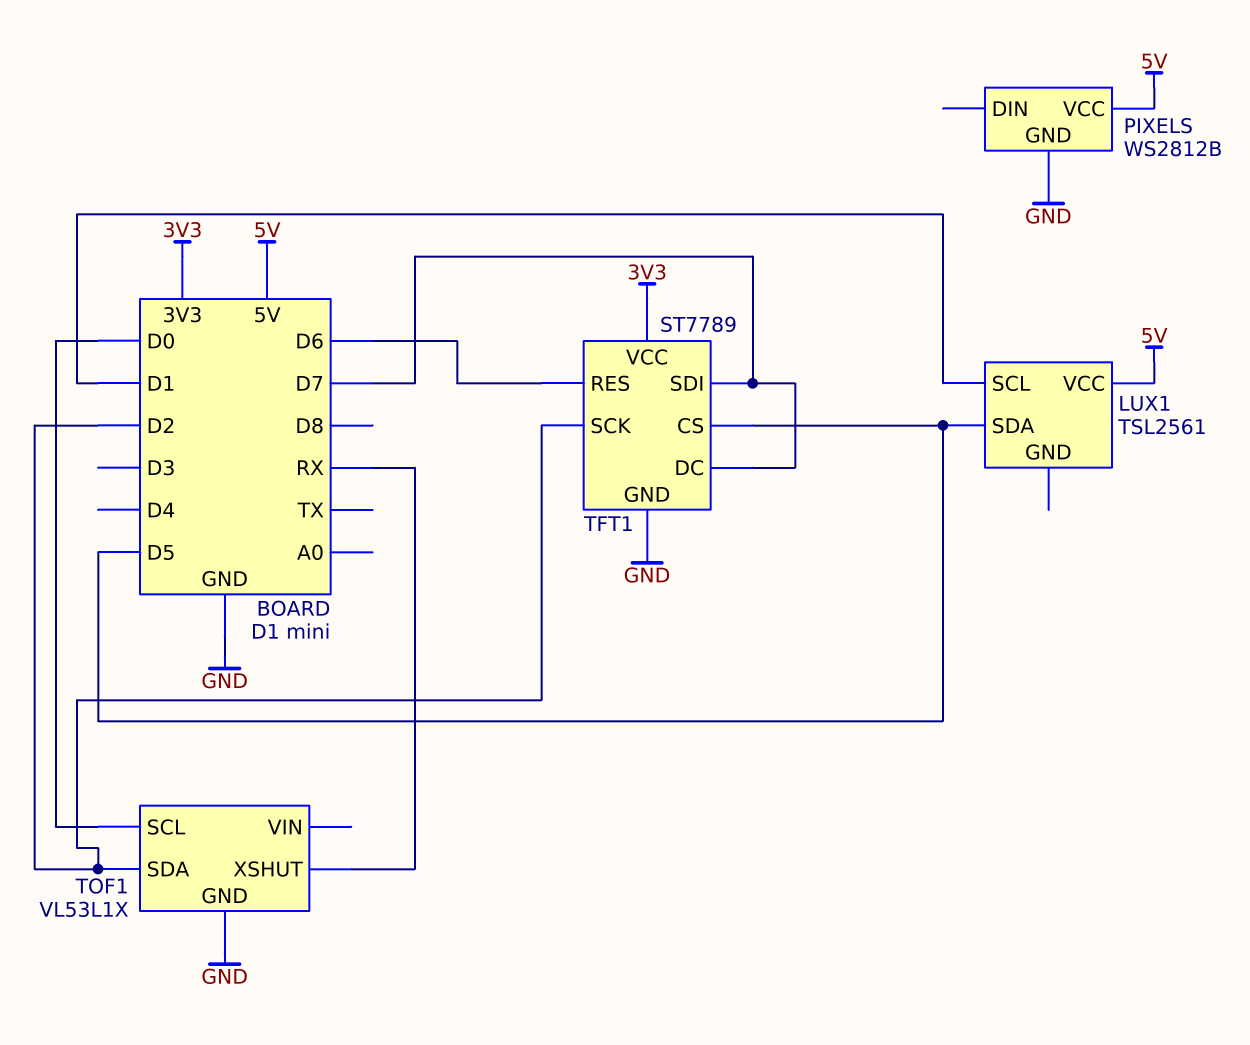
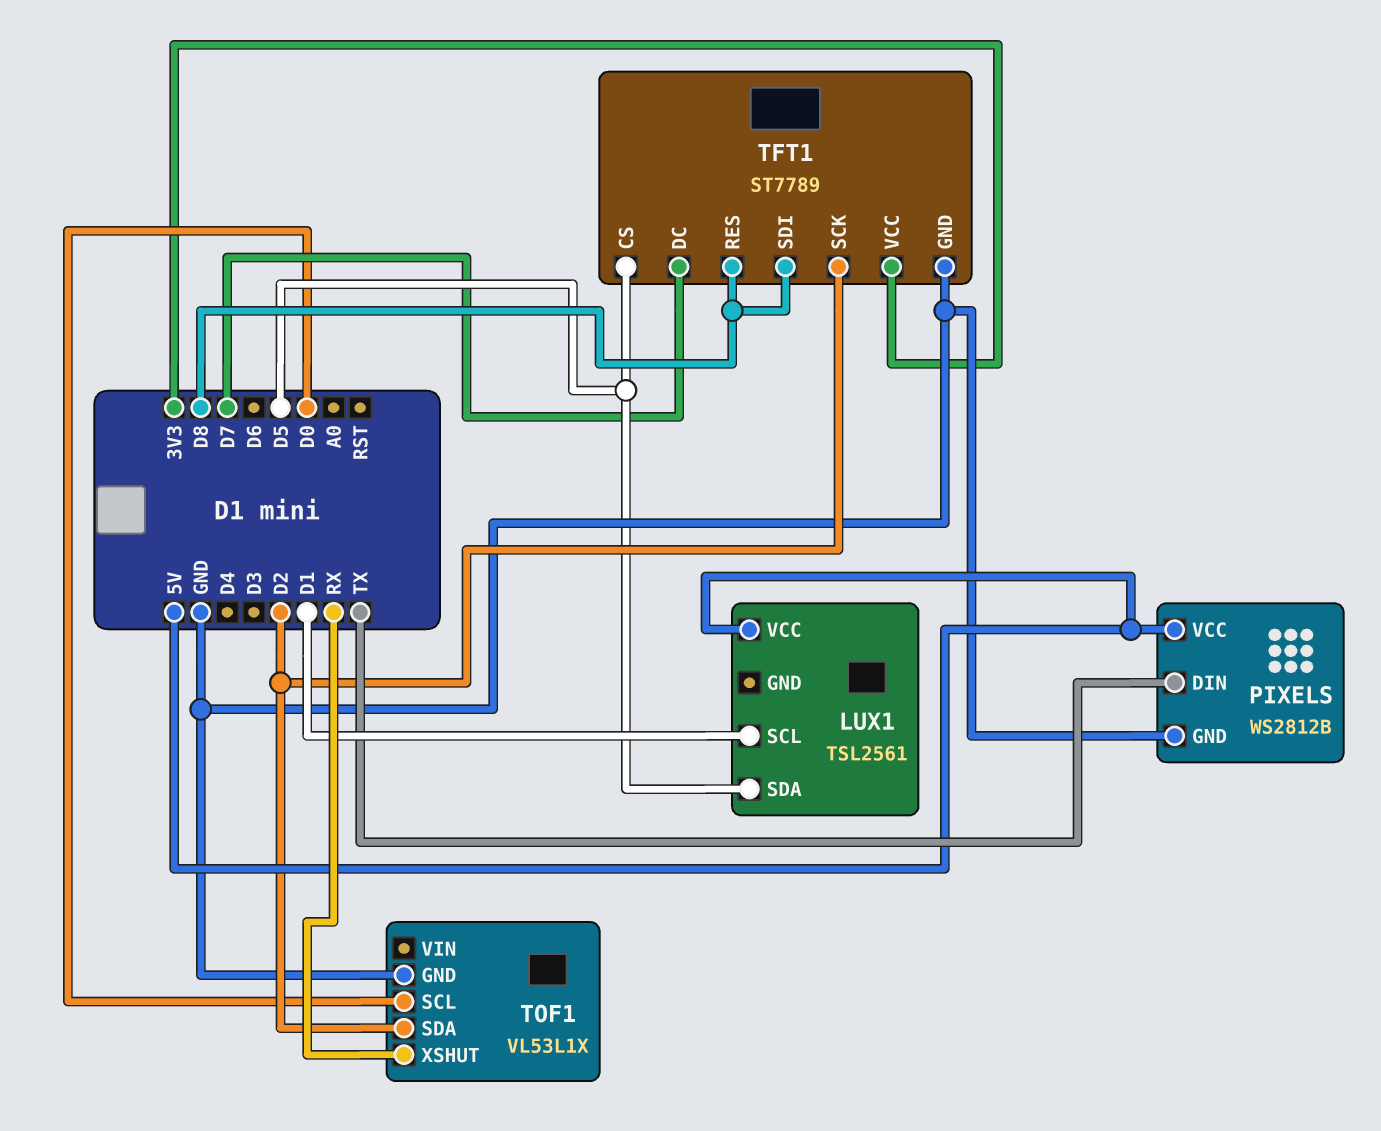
PIXELS pin DIN: none -> TX
TFT1 pin RES: D6 -> D8
TFT1 pin SDI: D7 -> D8

